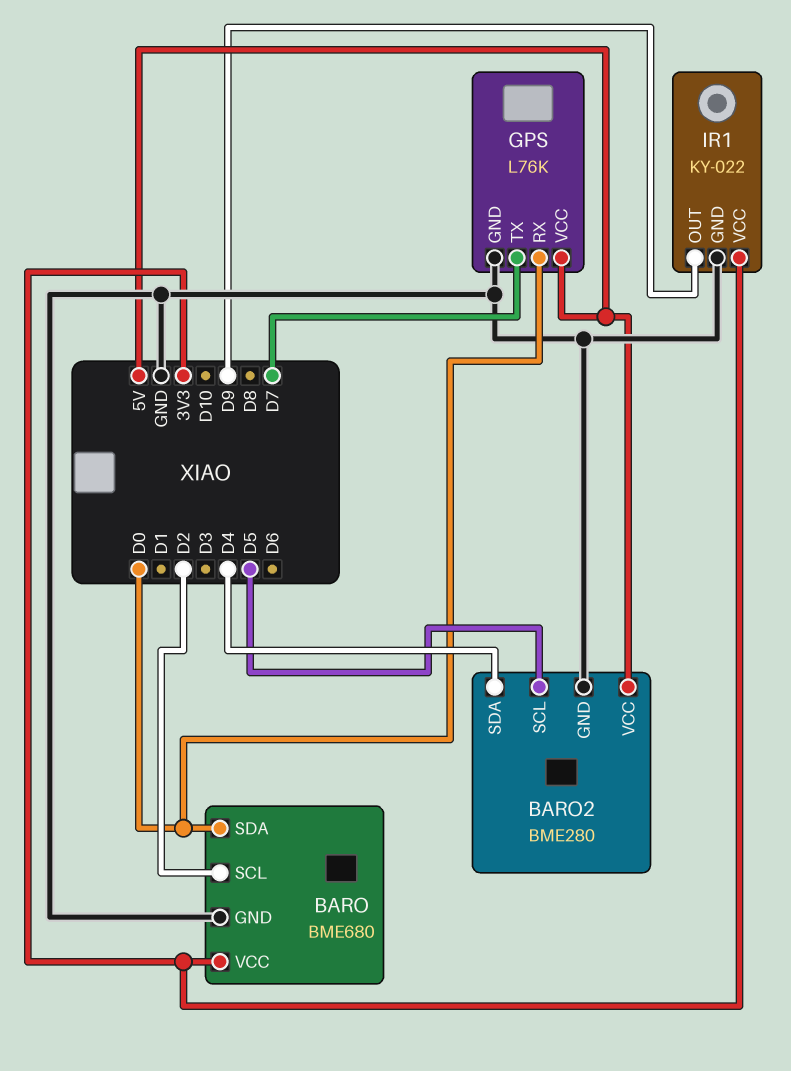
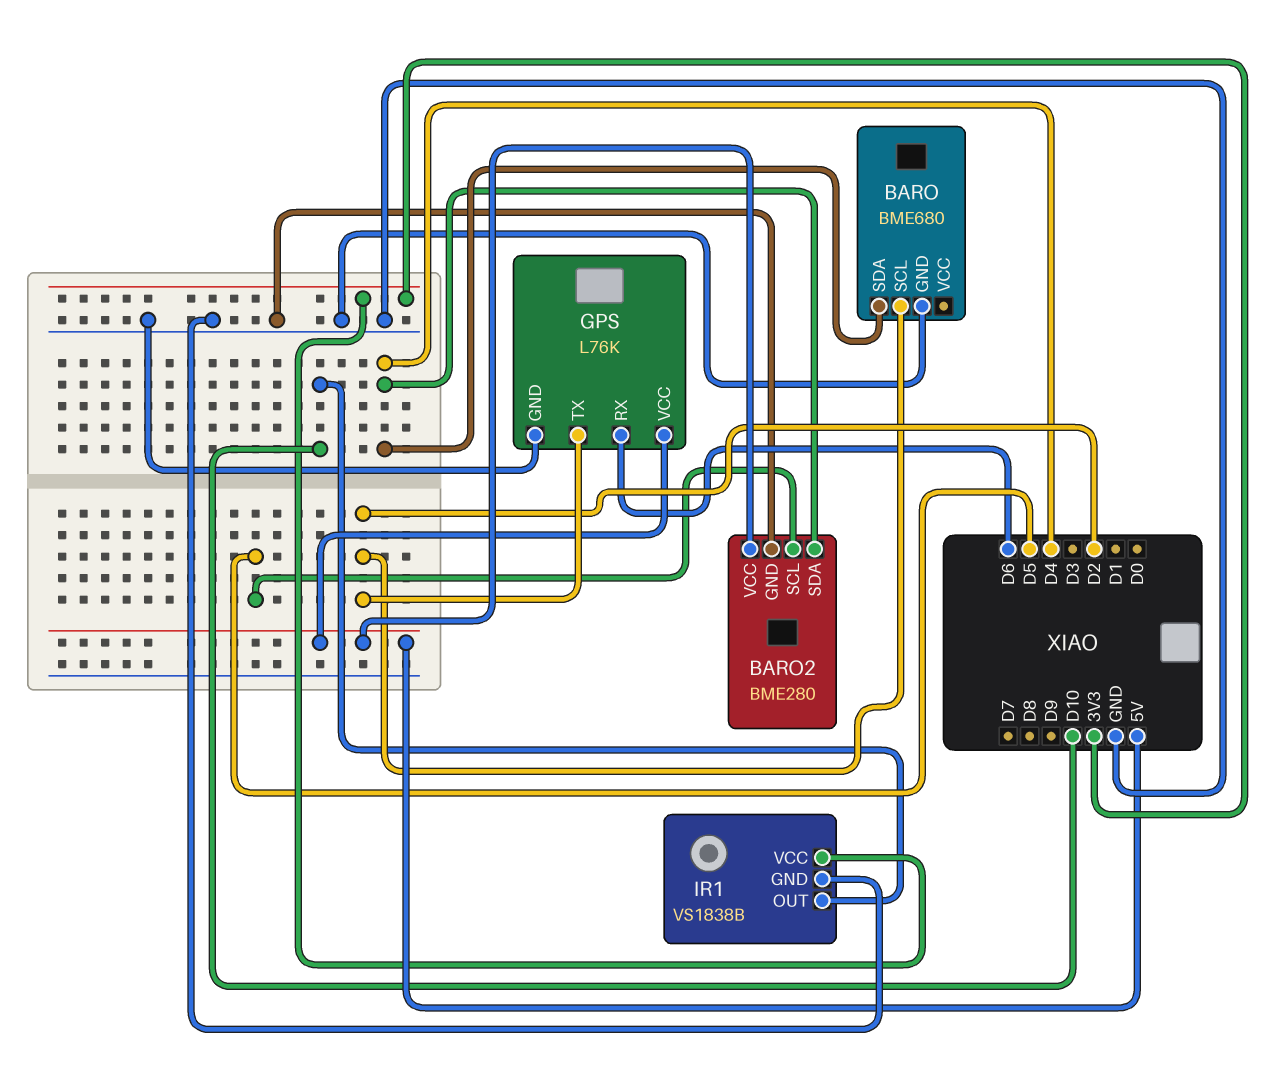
BARO pin SDA: D0 -> D4
BARO pin VCC: 3V3 -> none
GPS pin RX: D0 -> D6
GPS pin TX: D7 -> D2
IR1: KY-022 -> VS1838B
IR1 pin OUT: D9 -> D10

